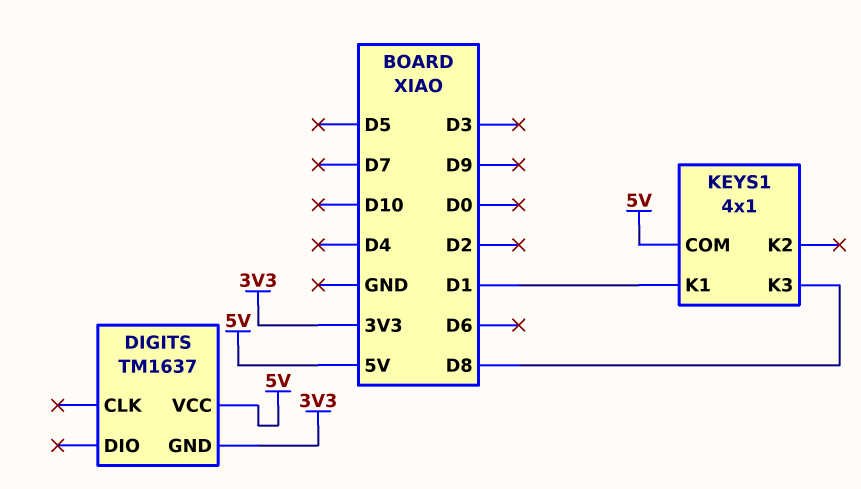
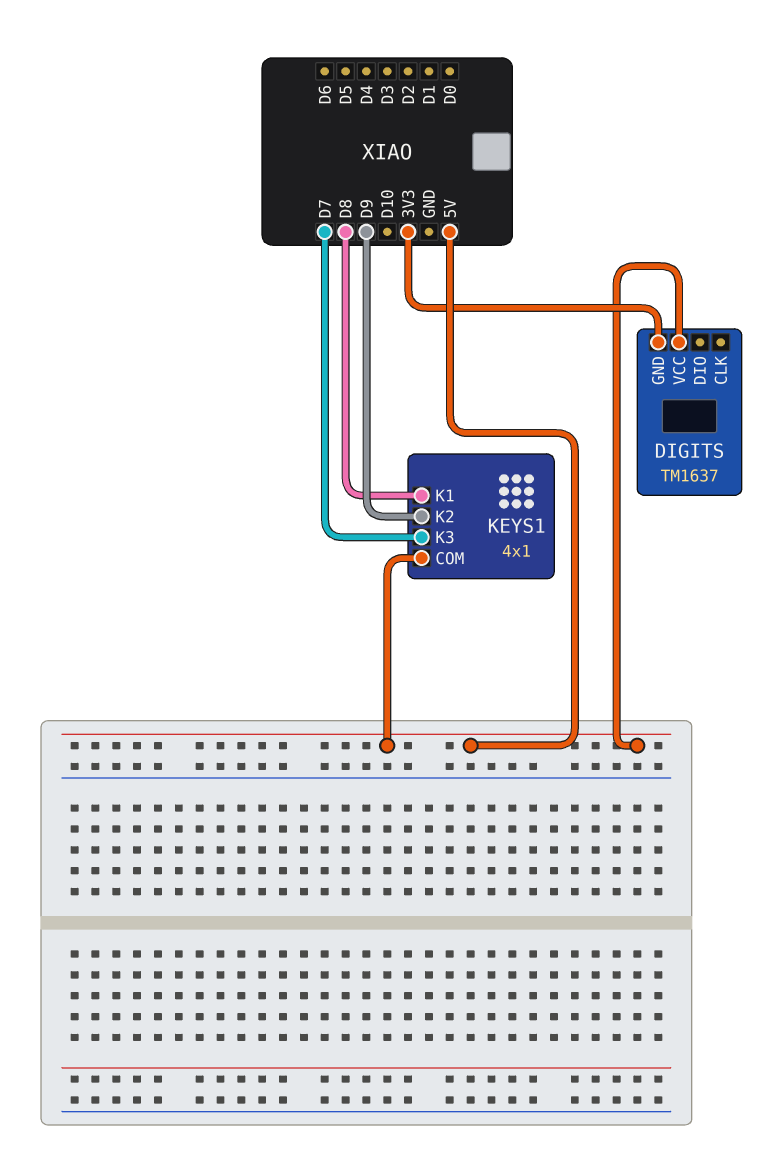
KEYS1 pin K1: D1 -> D8
KEYS1 pin K2: none -> D9
KEYS1 pin K3: D8 -> D7

